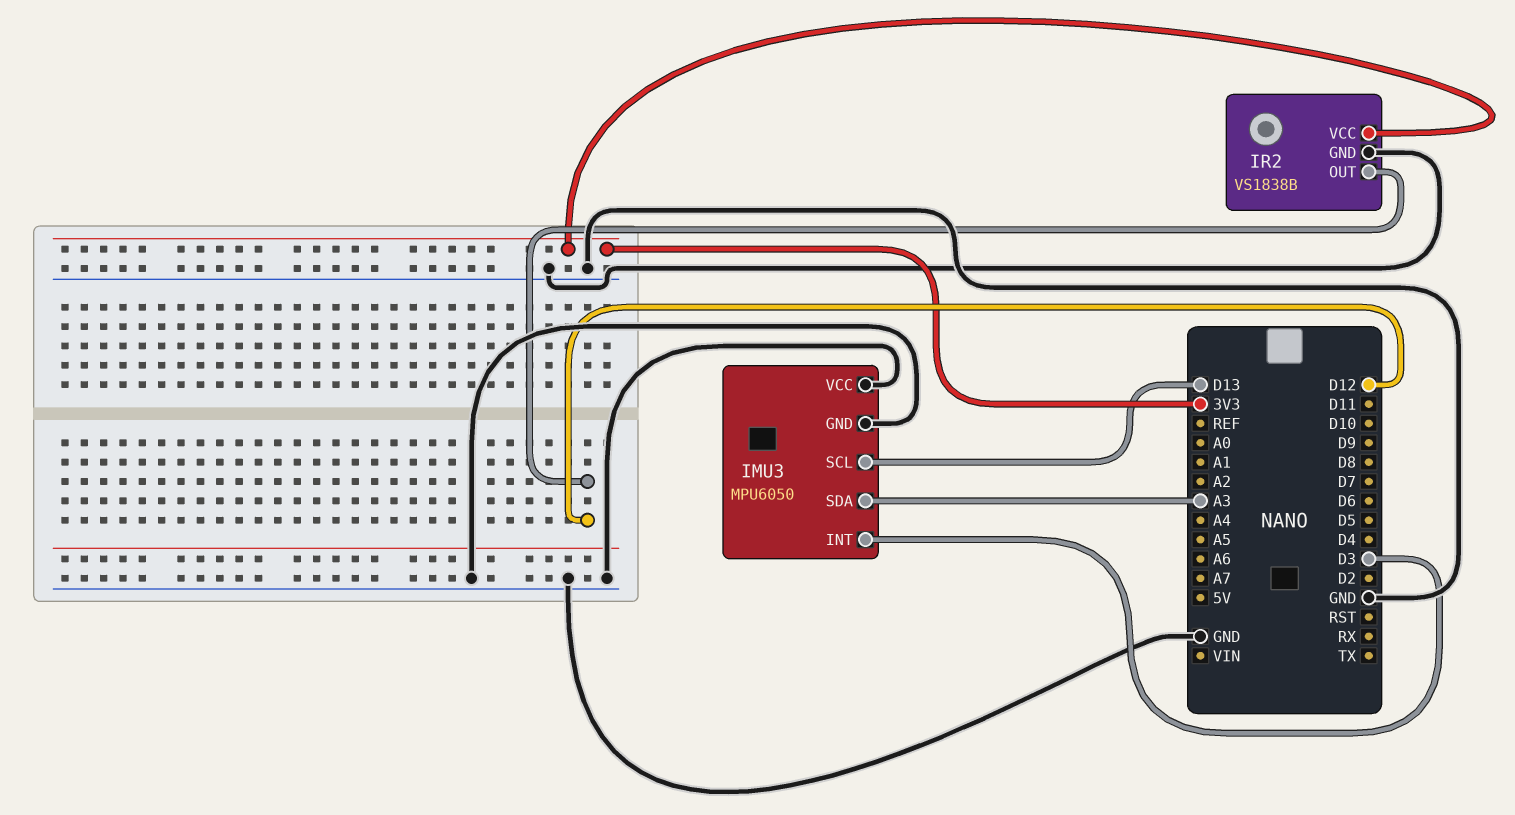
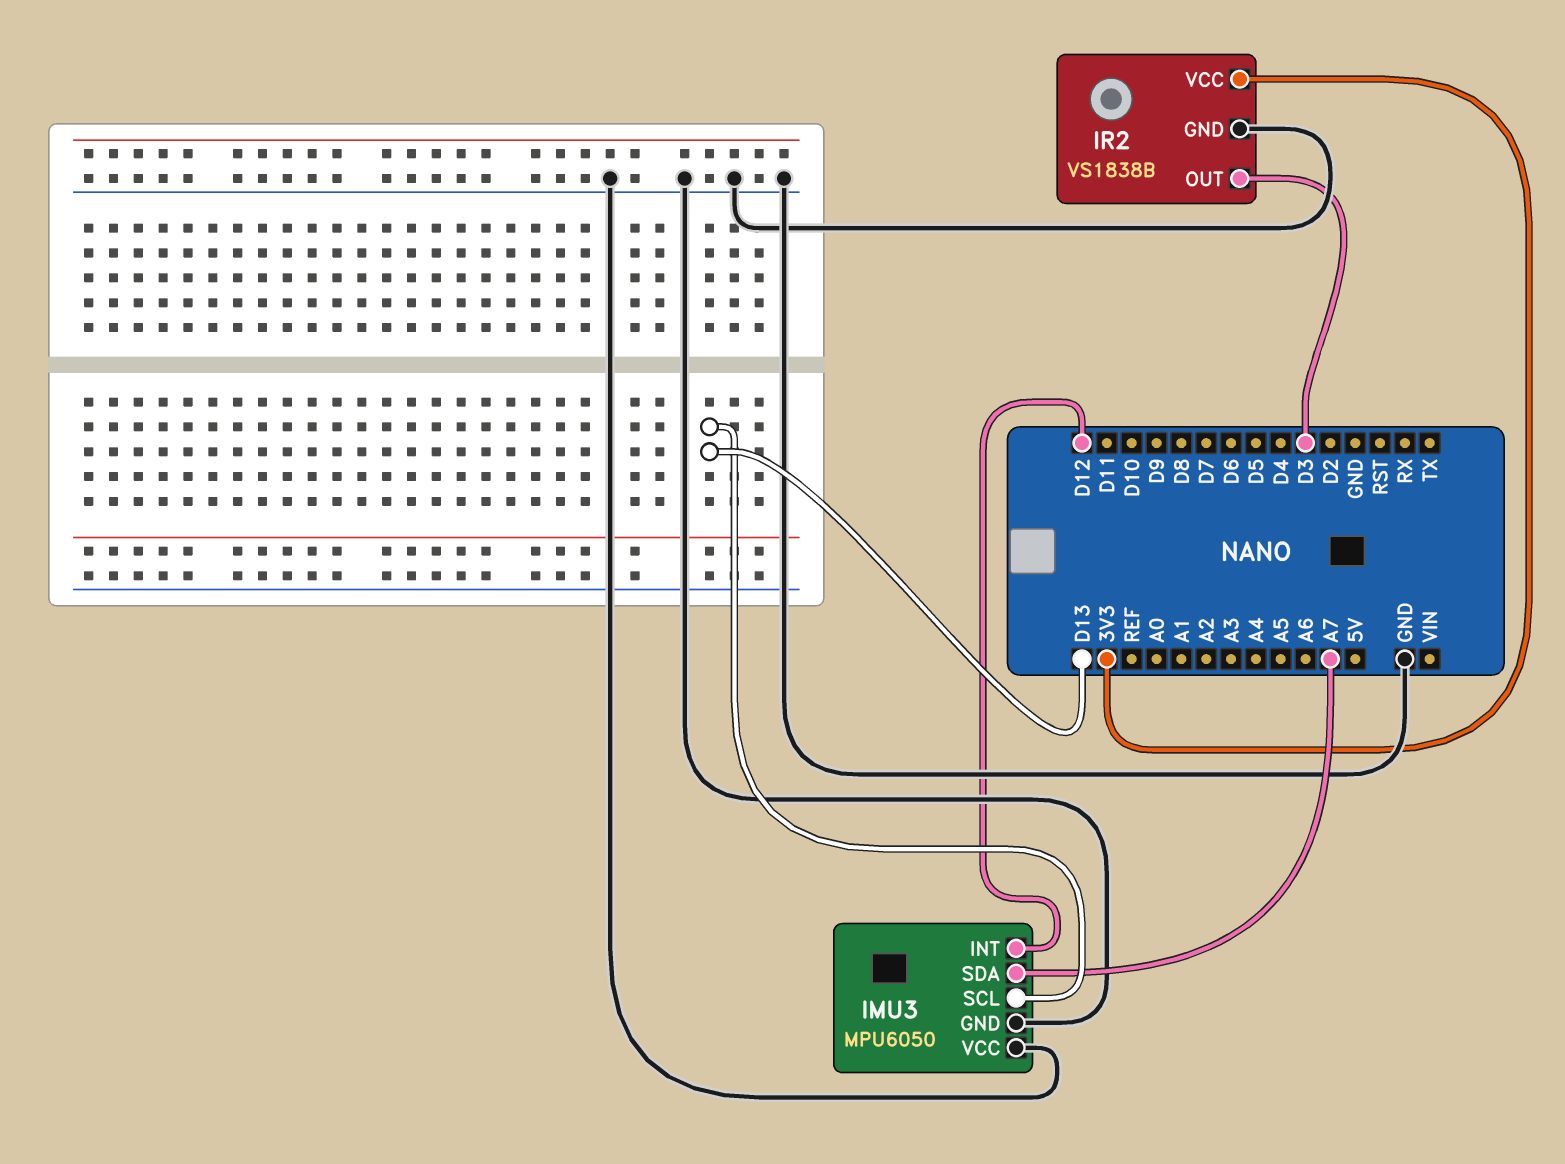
IMU3 pin INT: D3 -> D12
IMU3 pin SDA: A3 -> A7
IR2 pin OUT: D12 -> D3

